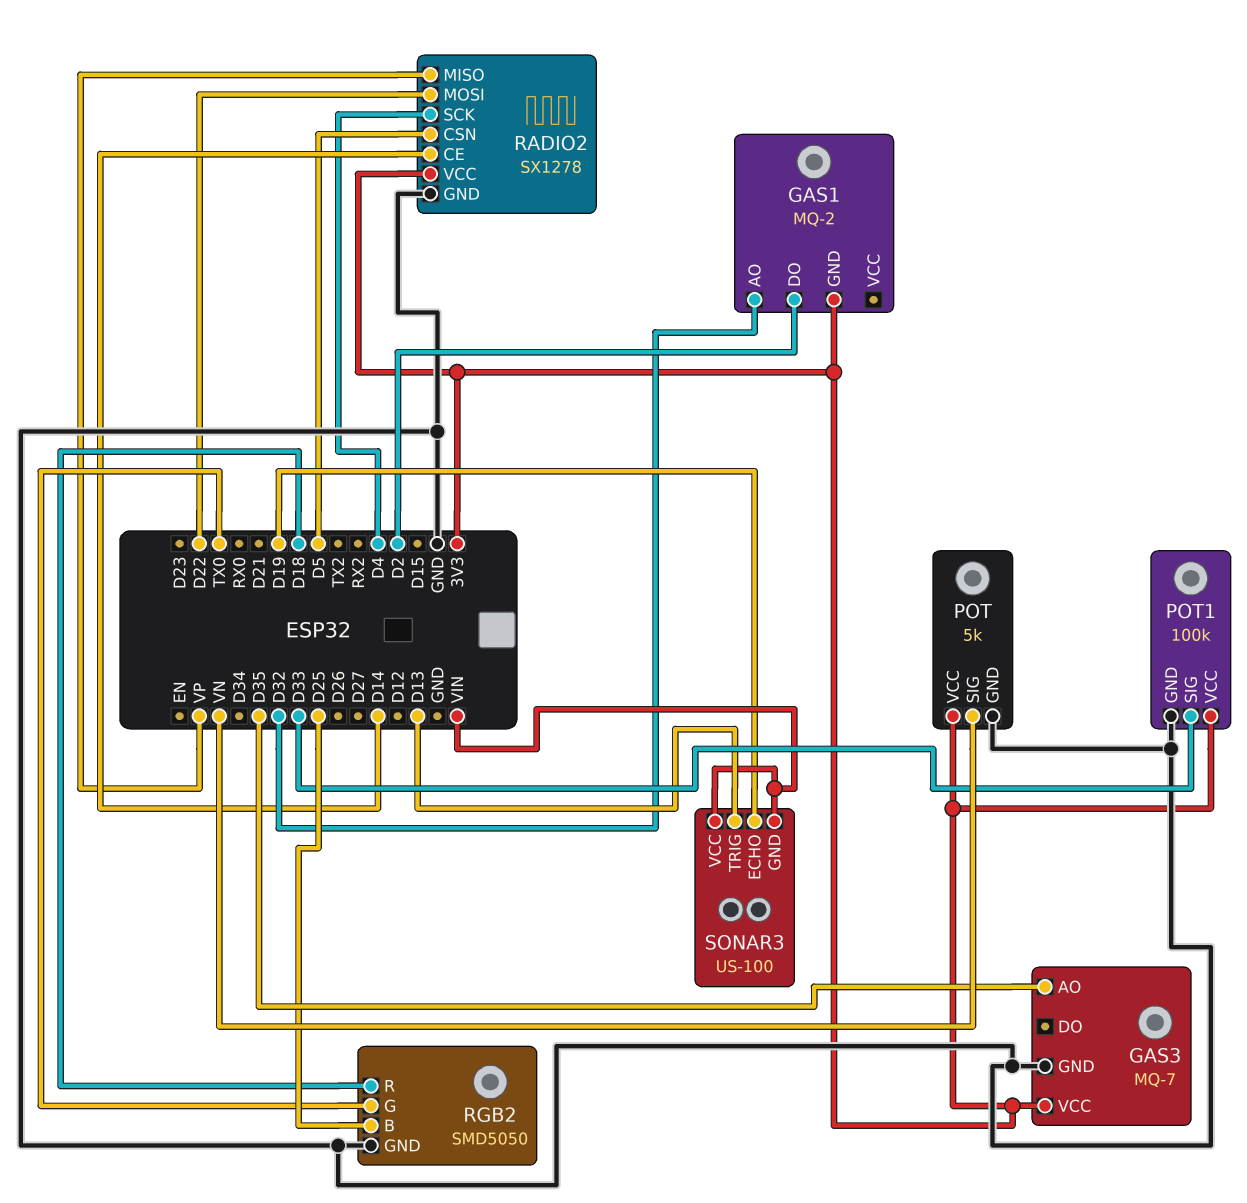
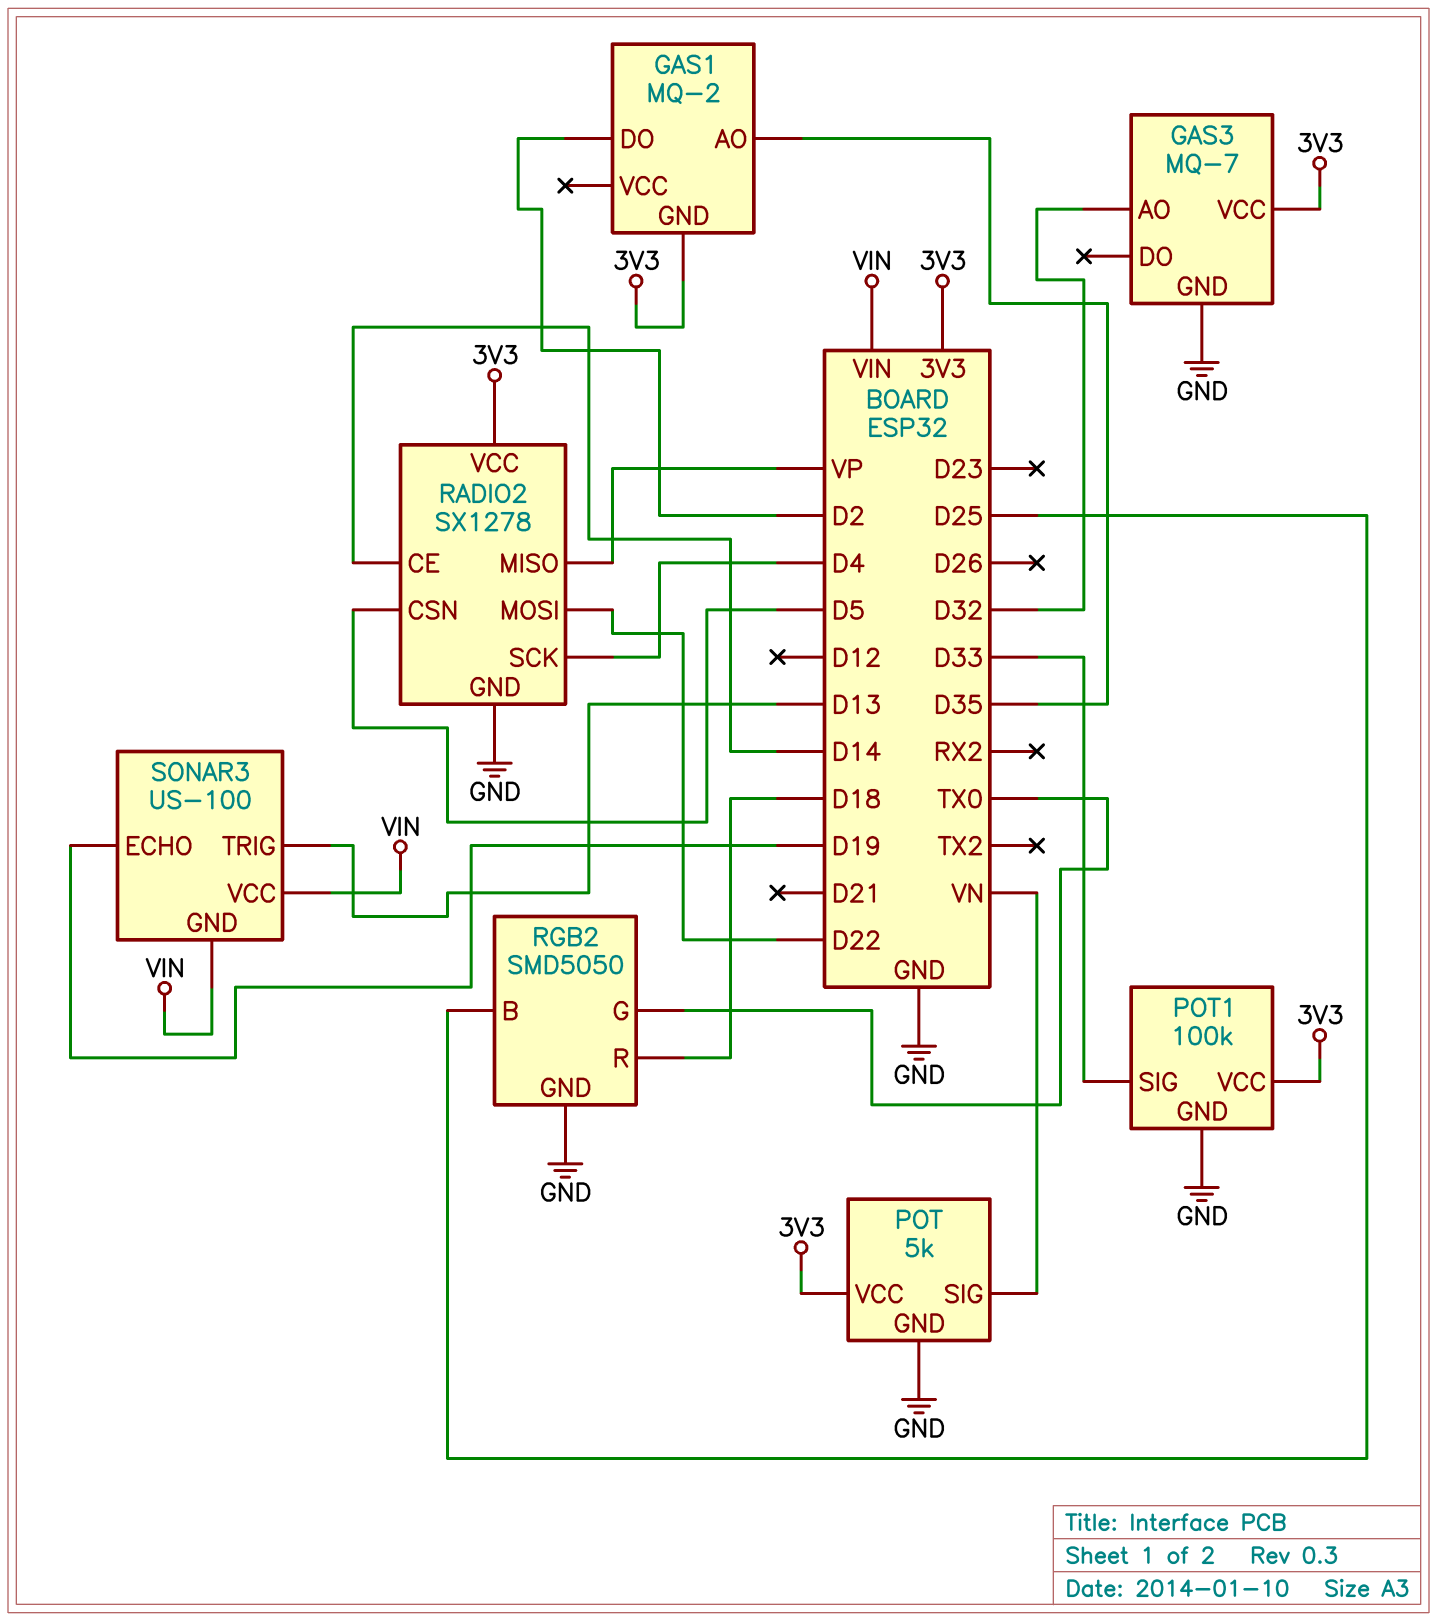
GAS1 pin AO: D32 -> D35
GAS3 pin AO: D35 -> D32

